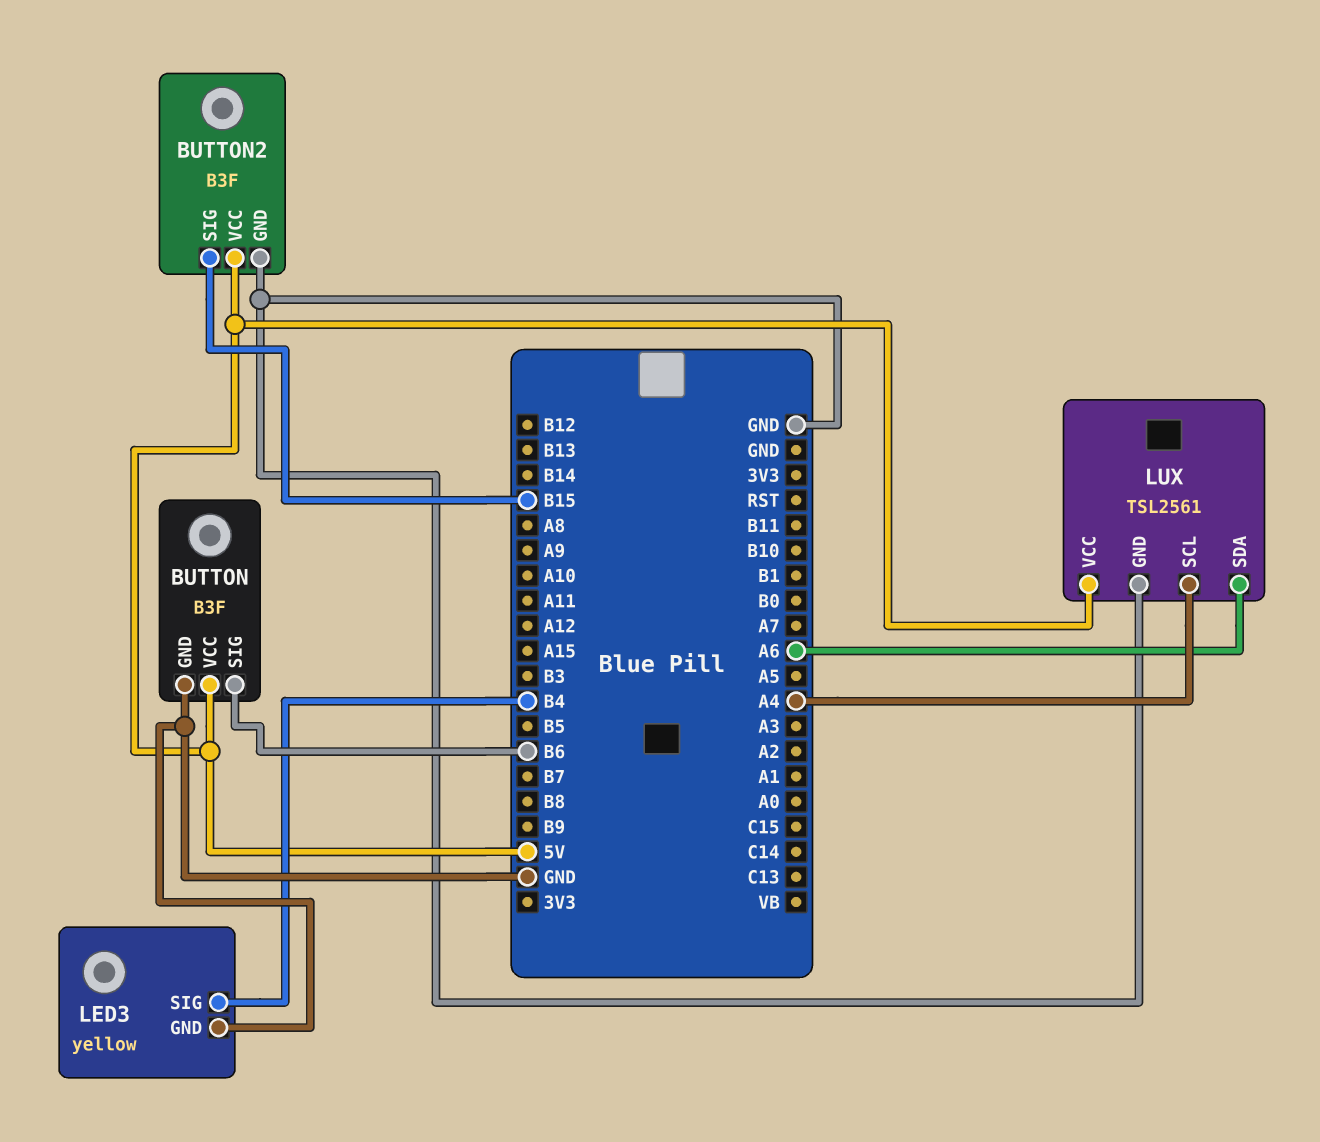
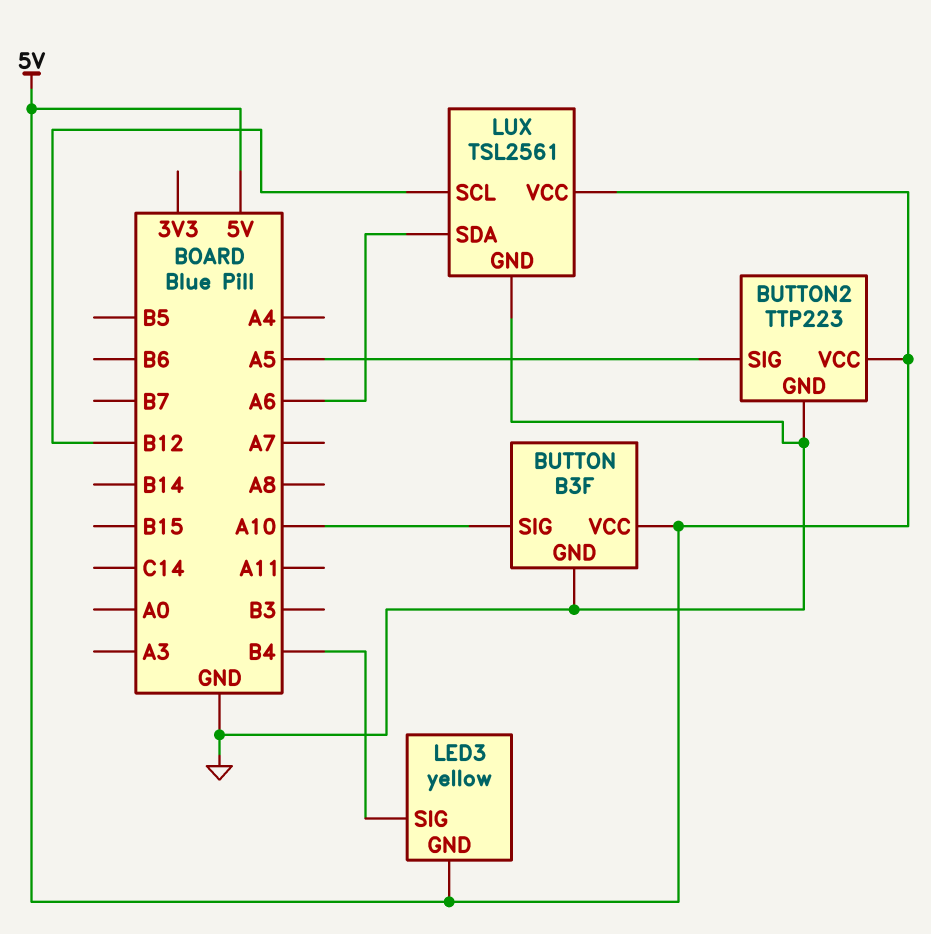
BUTTON pin SIG: B6 -> A10
BUTTON2: B3F -> TTP223
BUTTON2 pin SIG: B15 -> A5
LED3 pin GND: GND -> 5V
LUX pin SCL: A4 -> B12

